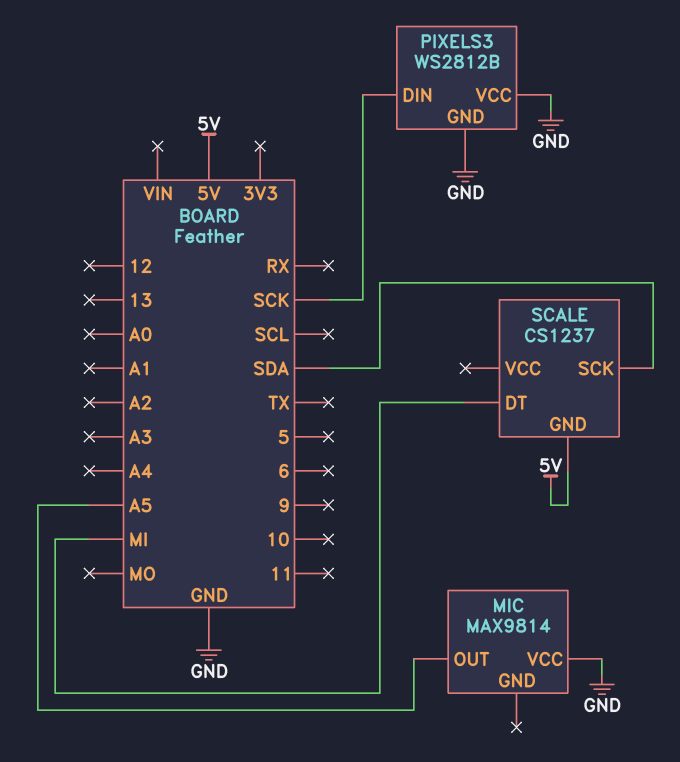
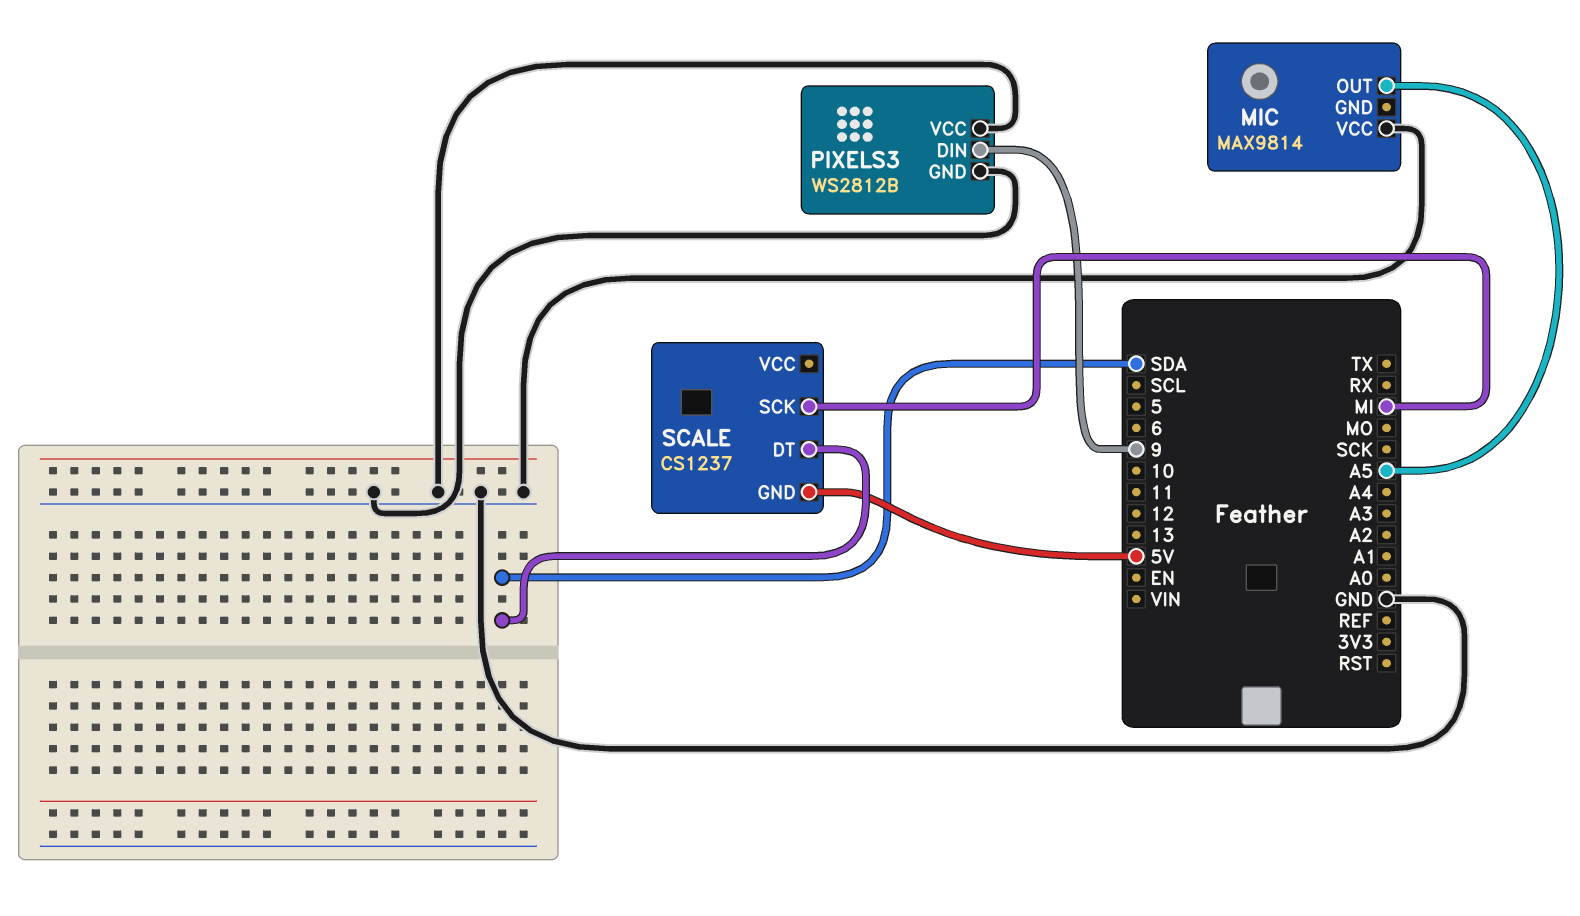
PIXELS3 pin DIN: SCK -> 9
SCALE pin DT: MI -> SDA
SCALE pin SCK: SDA -> MI

